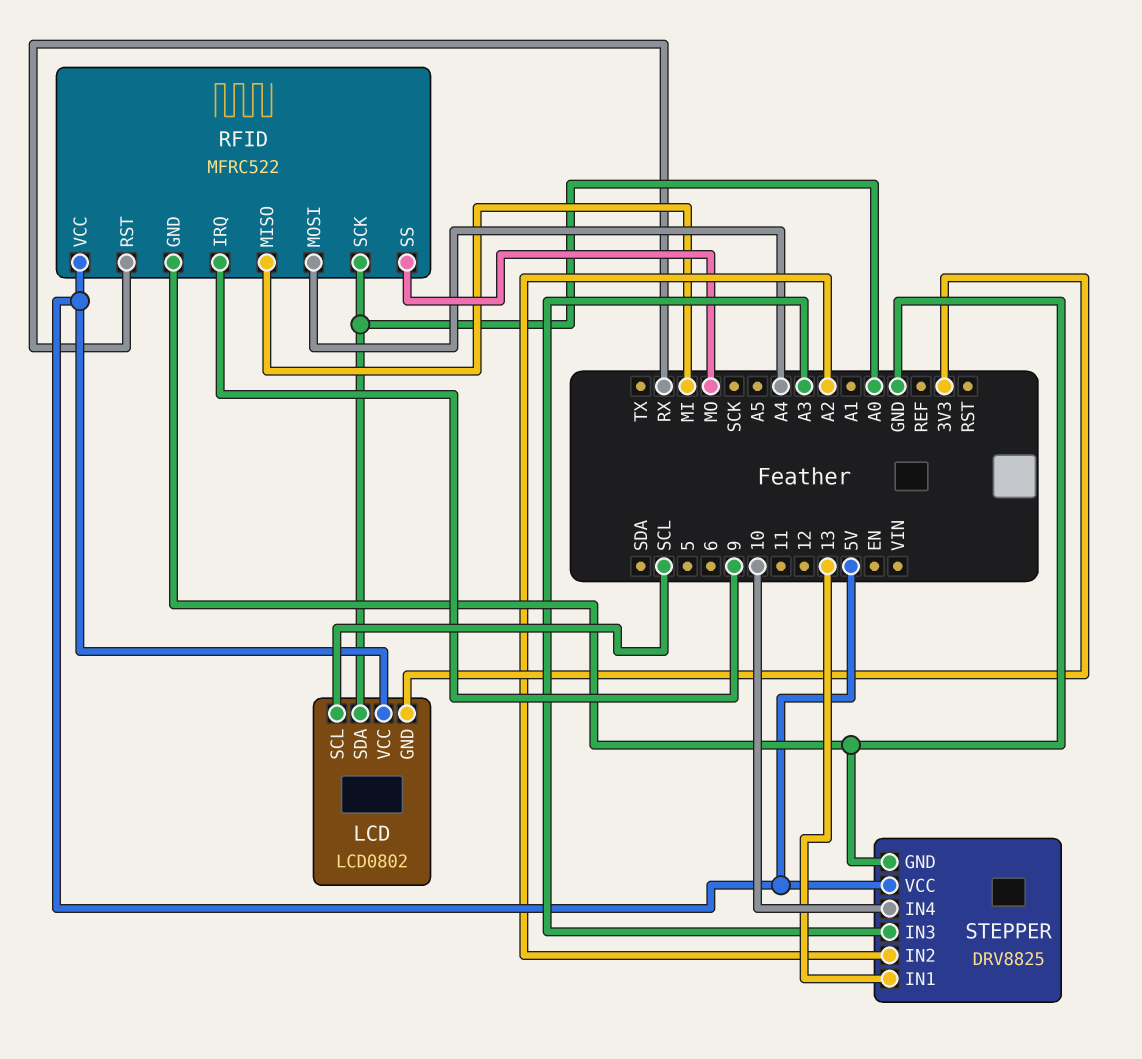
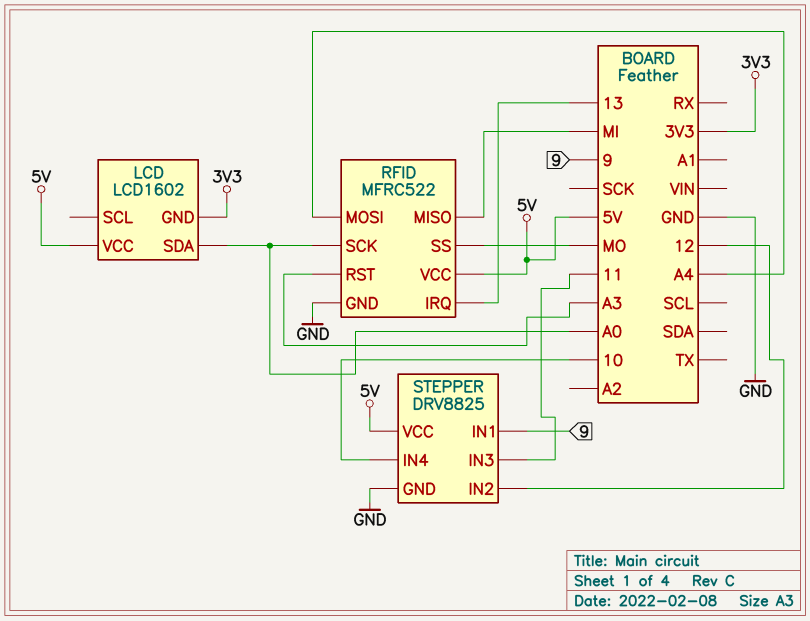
LCD: LCD0802 -> LCD1602
LCD pin SCL: SCL -> none
RFID pin IRQ: 9 -> 13
RFID pin RST: RX -> A3
STEPPER pin IN1: 13 -> 9
STEPPER pin IN2: A2 -> 12
STEPPER pin IN3: A3 -> 11

